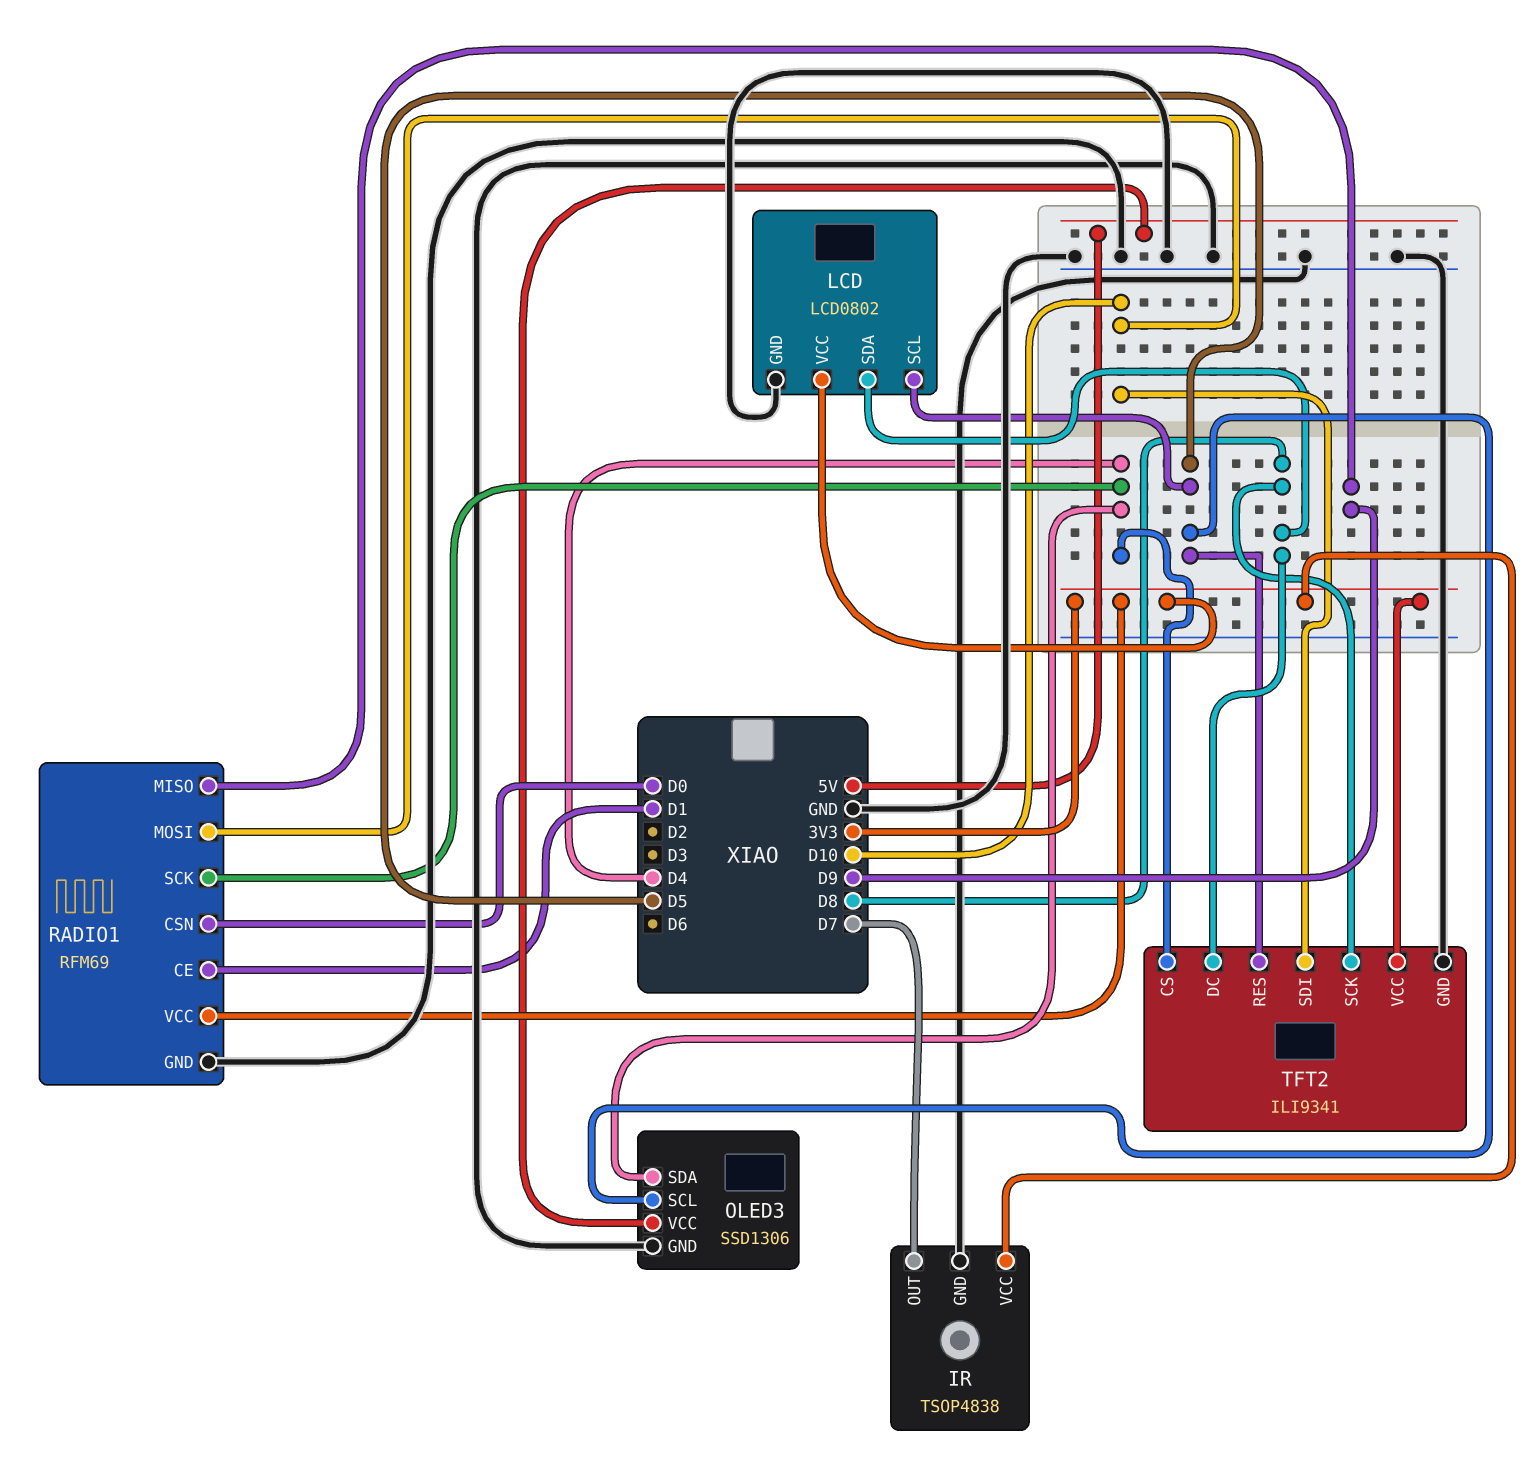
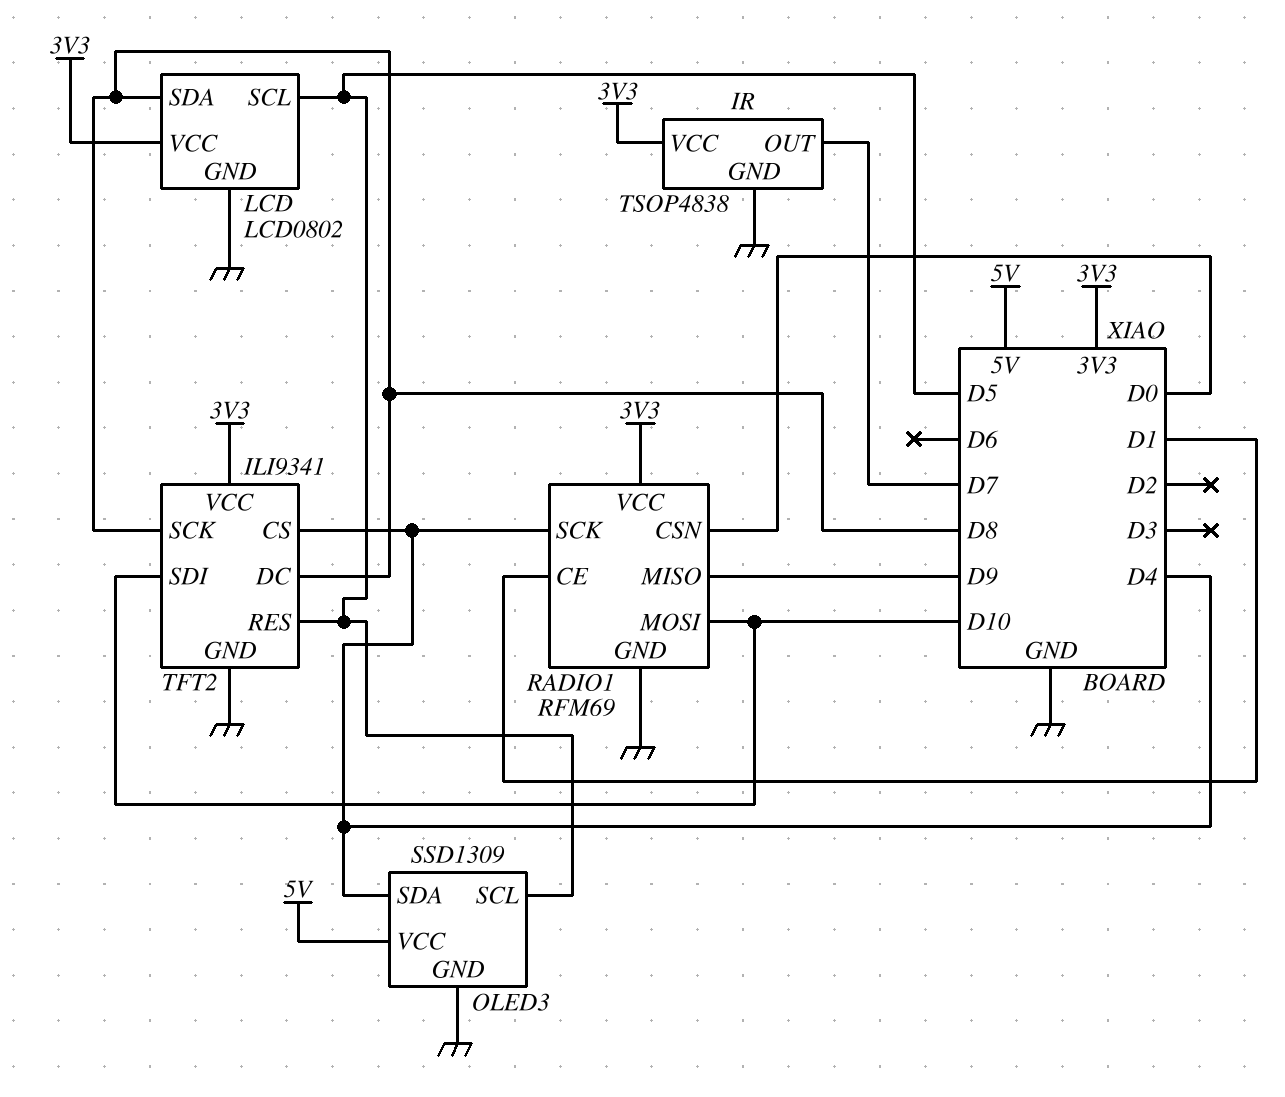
OLED3: SSD1306 -> SSD1309

